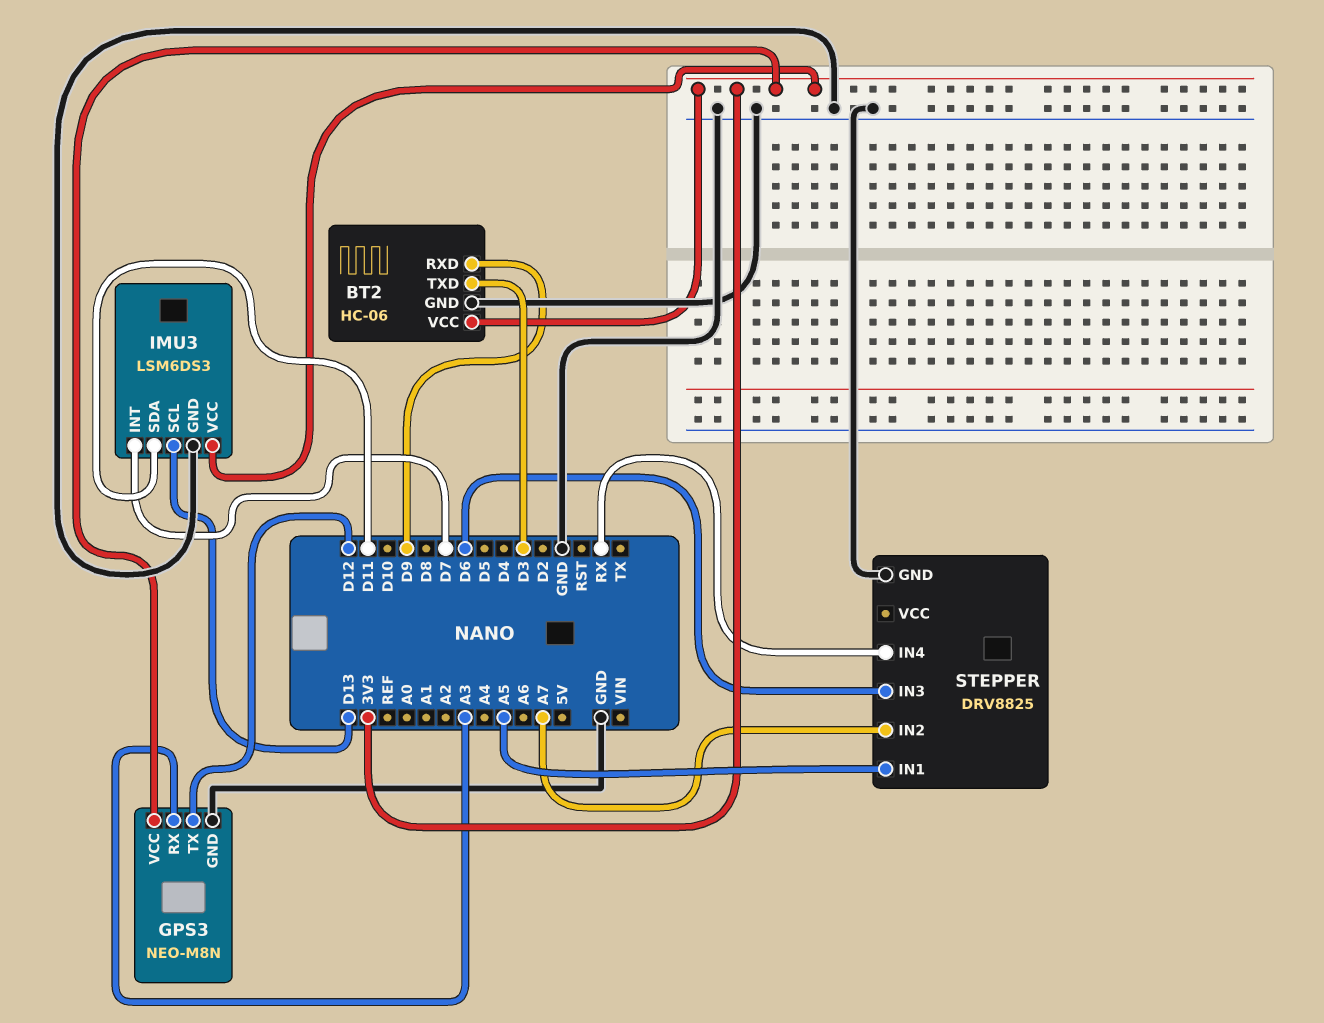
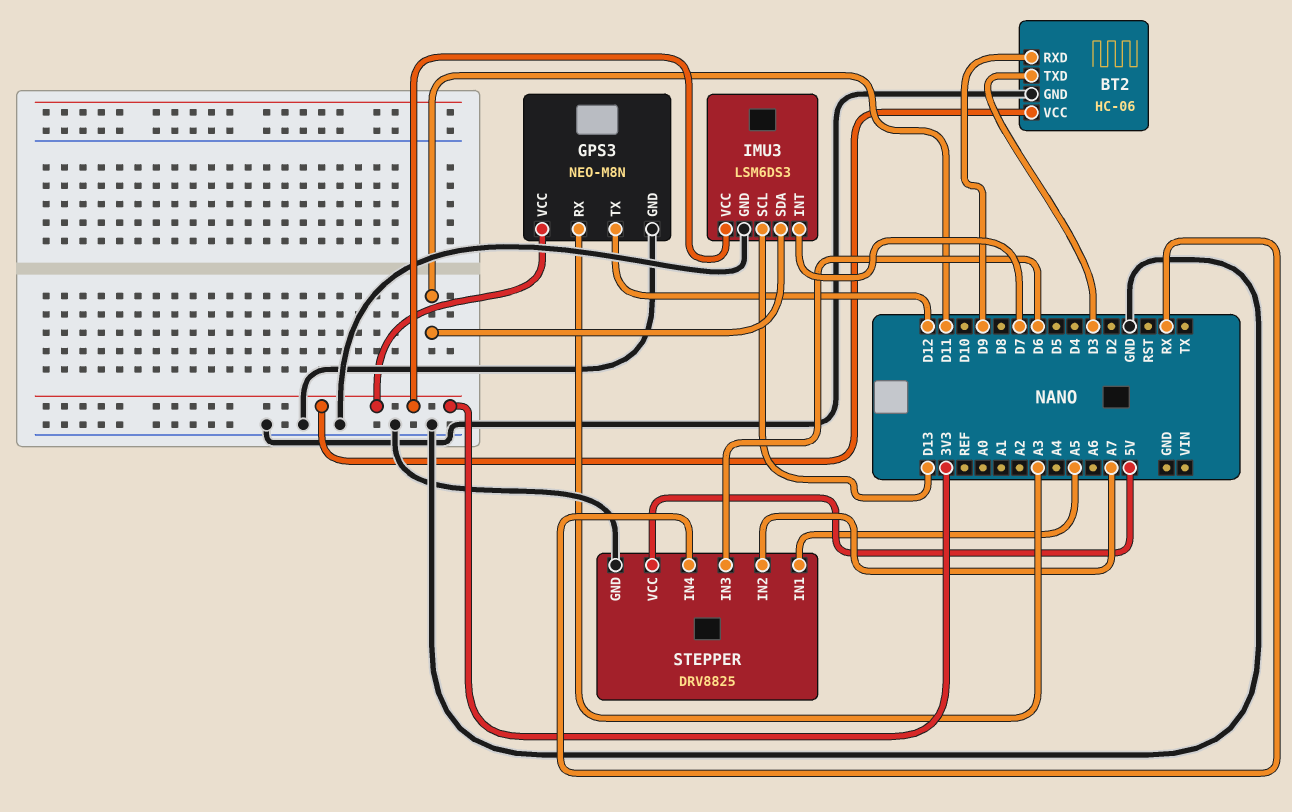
STEPPER pin VCC: none -> 5V

